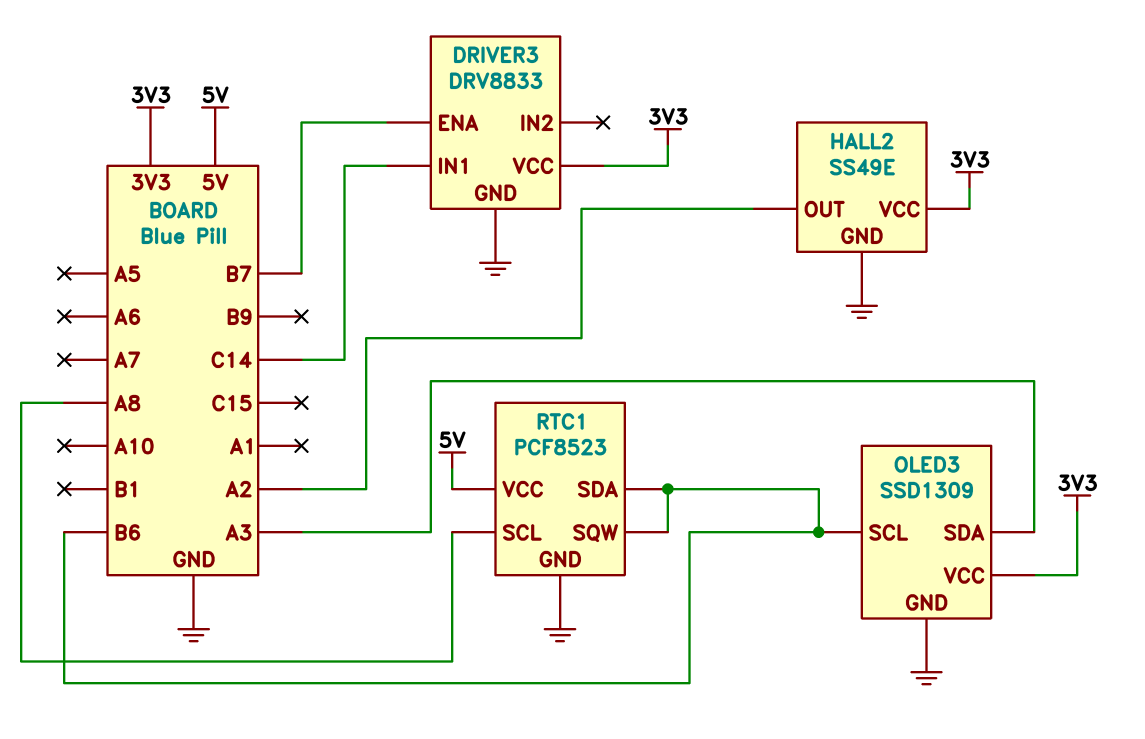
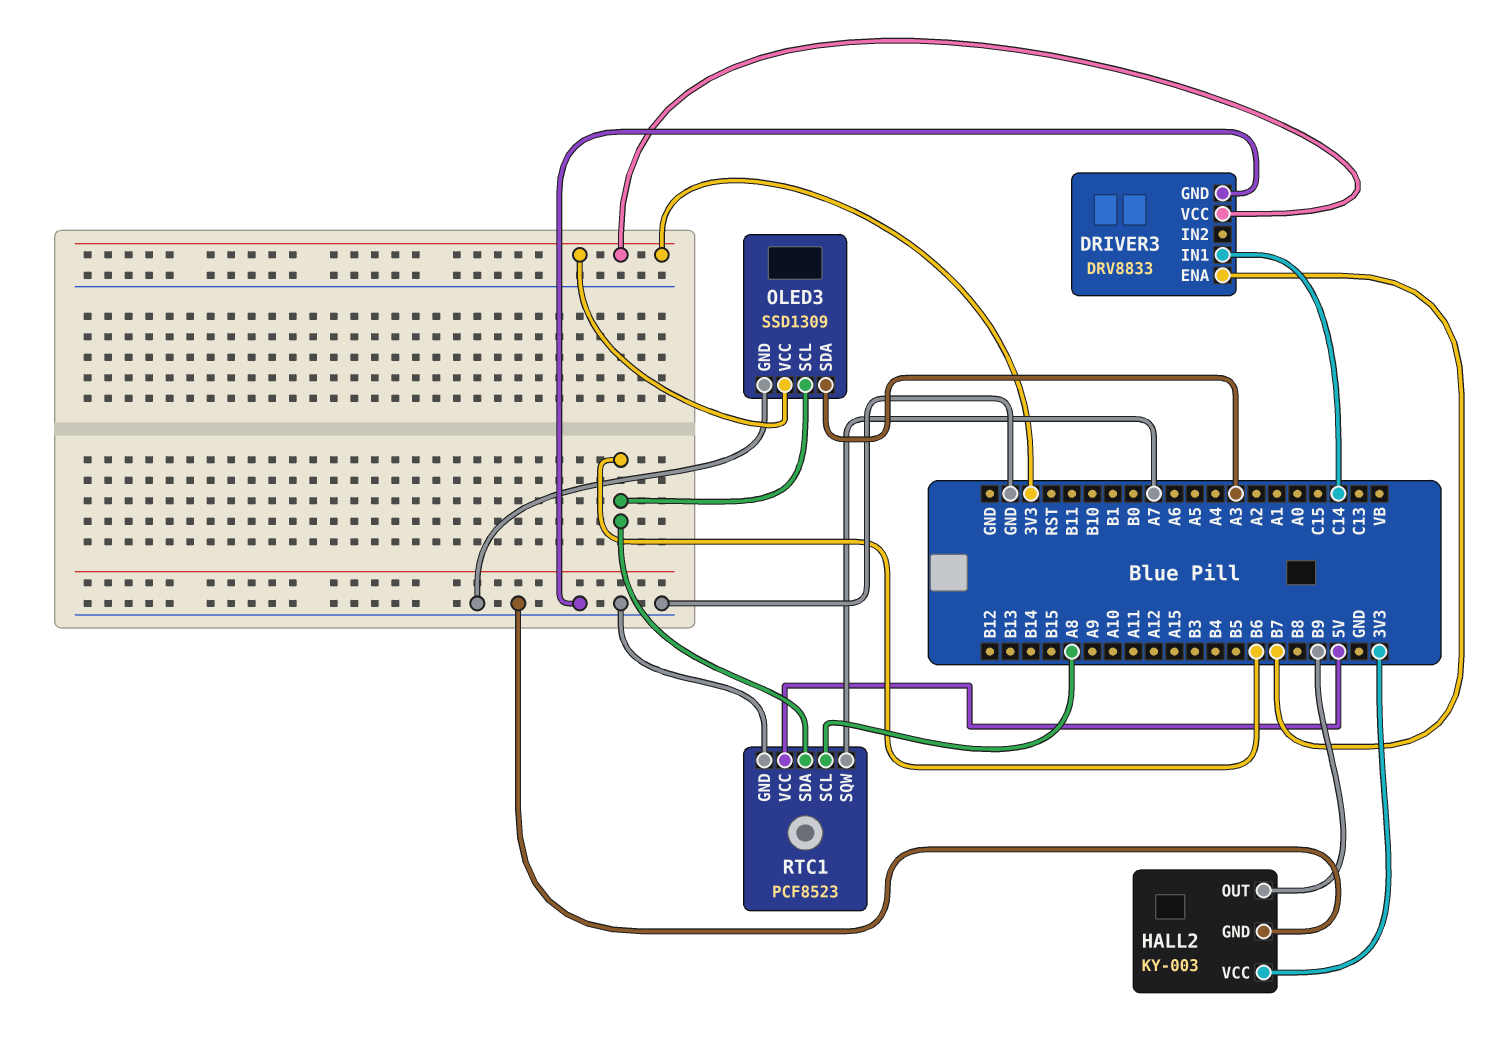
HALL2: SS49E -> KY-003
HALL2 pin OUT: A2 -> B9
RTC1 pin SQW: B6 -> A7

